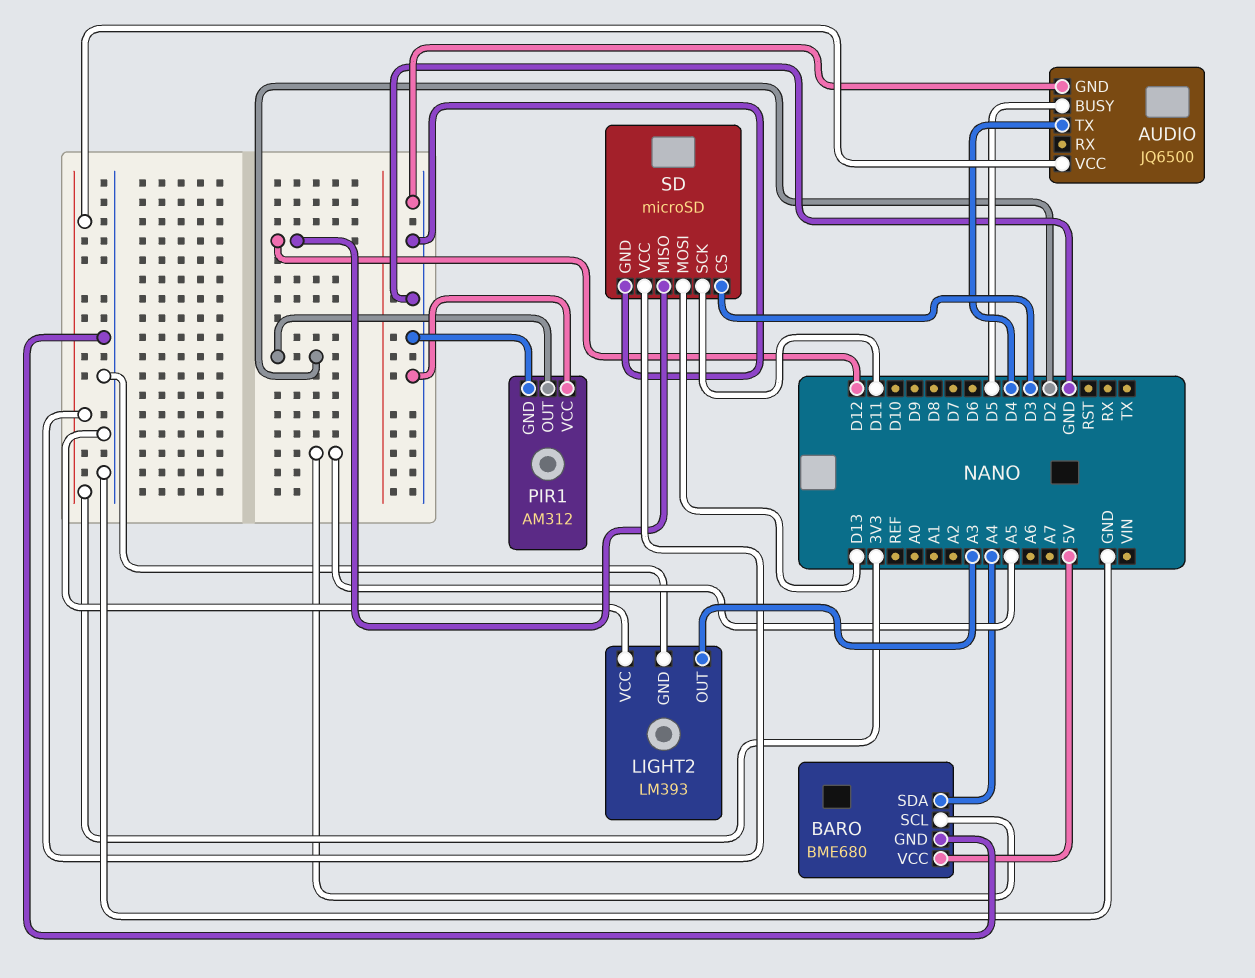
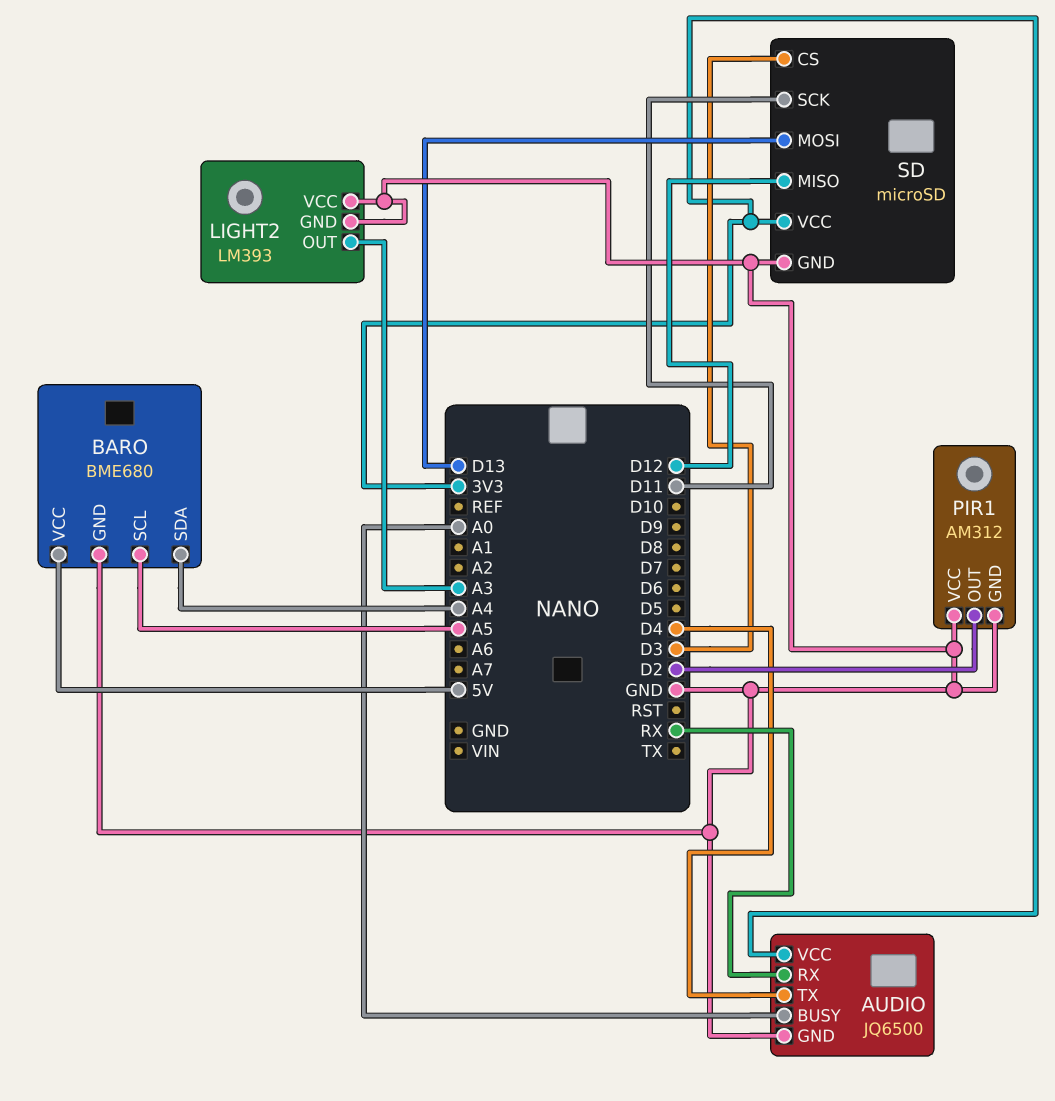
AUDIO pin BUSY: D5 -> A0
AUDIO pin RX: none -> RX

